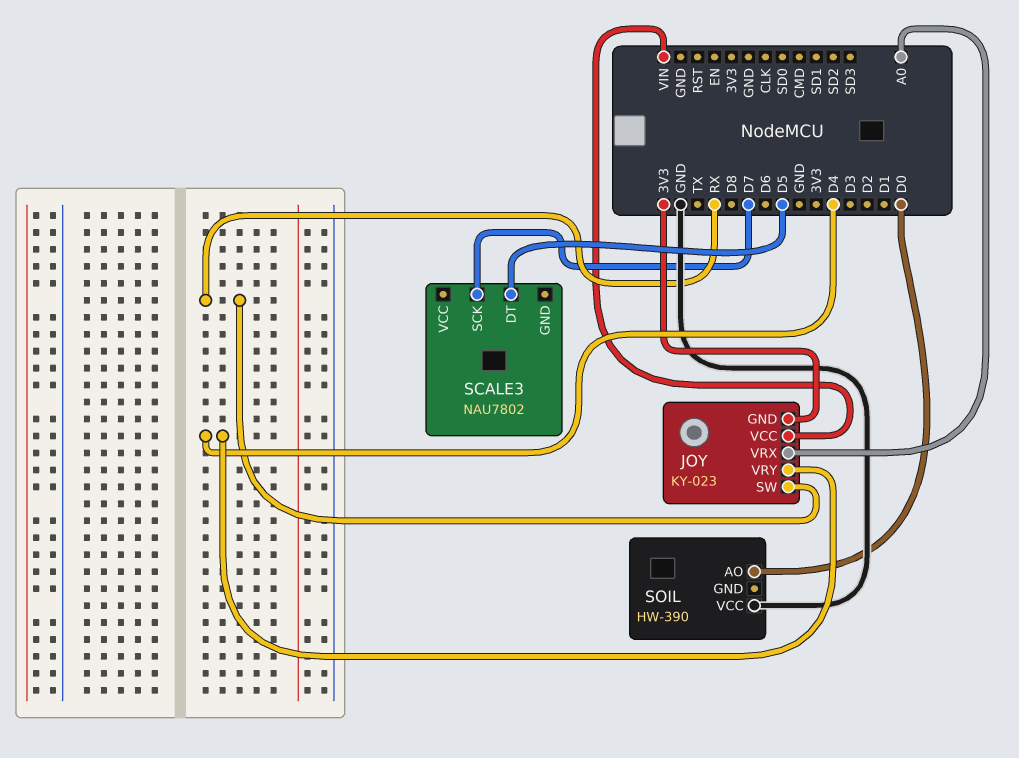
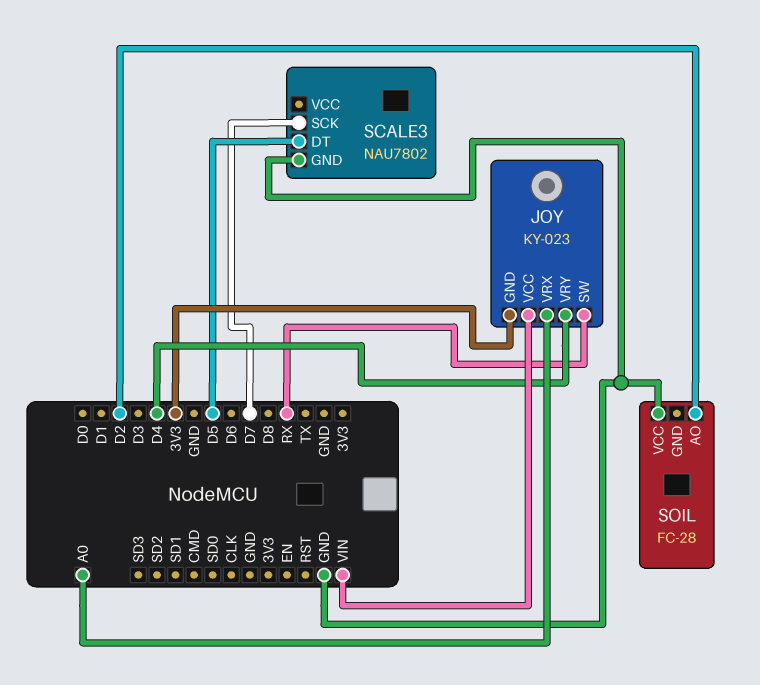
SCALE3 pin GND: none -> GND
SOIL: HW-390 -> FC-28
SOIL pin AO: D0 -> D2

